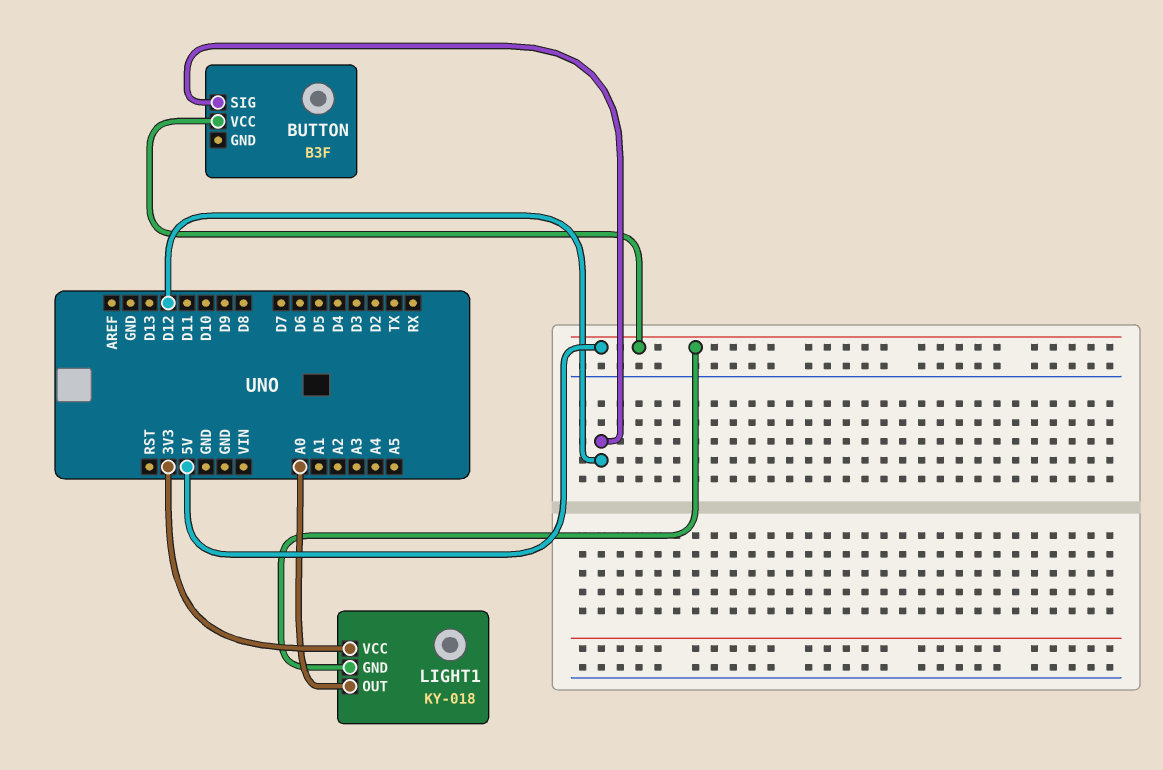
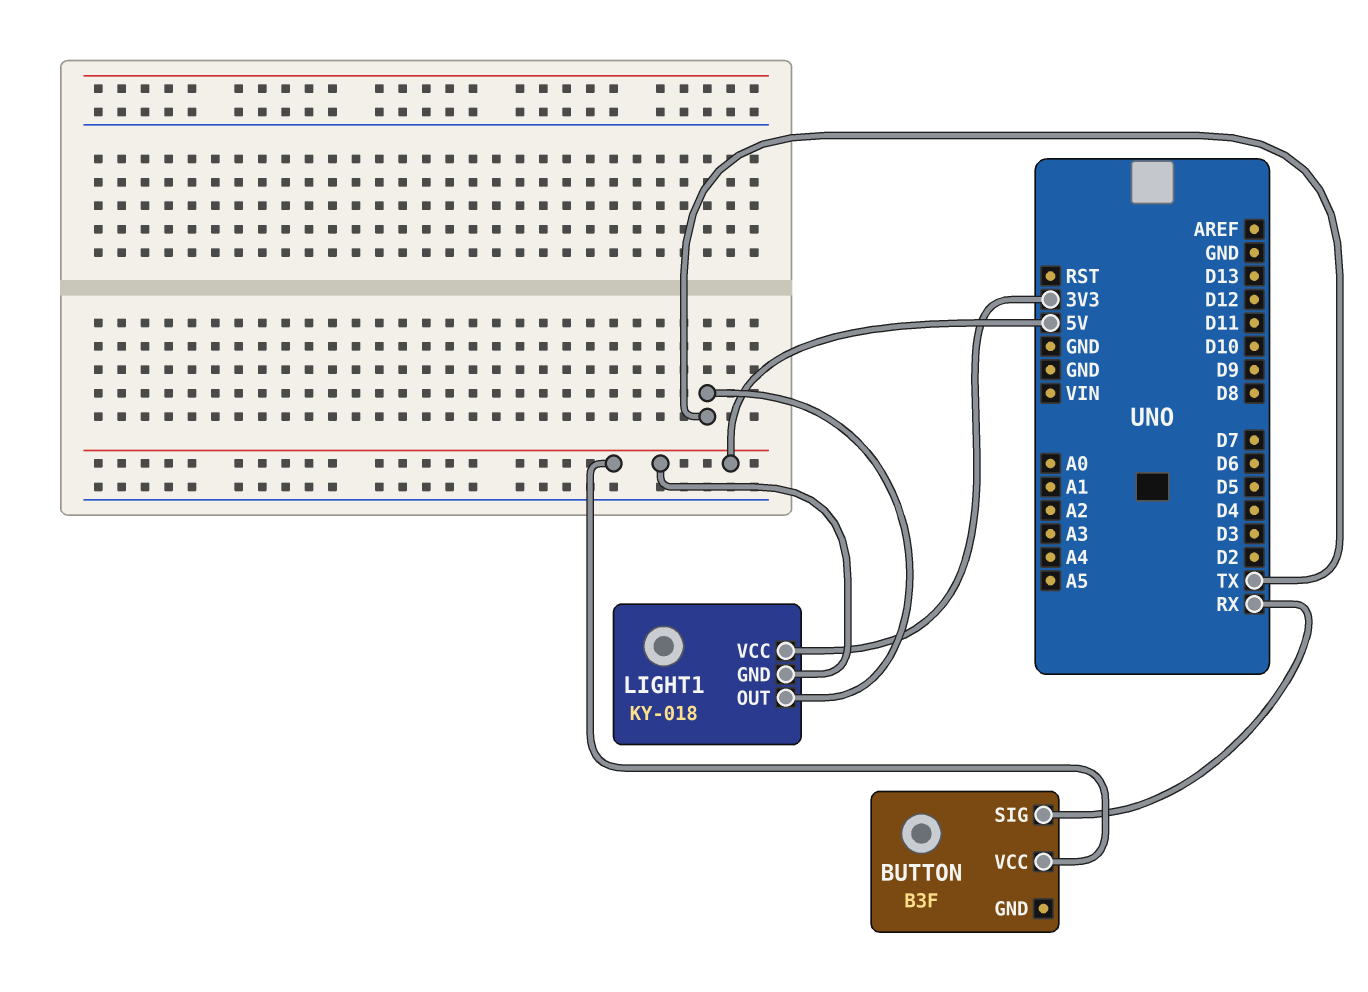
BUTTON pin SIG: D12 -> RX
LIGHT1 pin OUT: A0 -> TX

